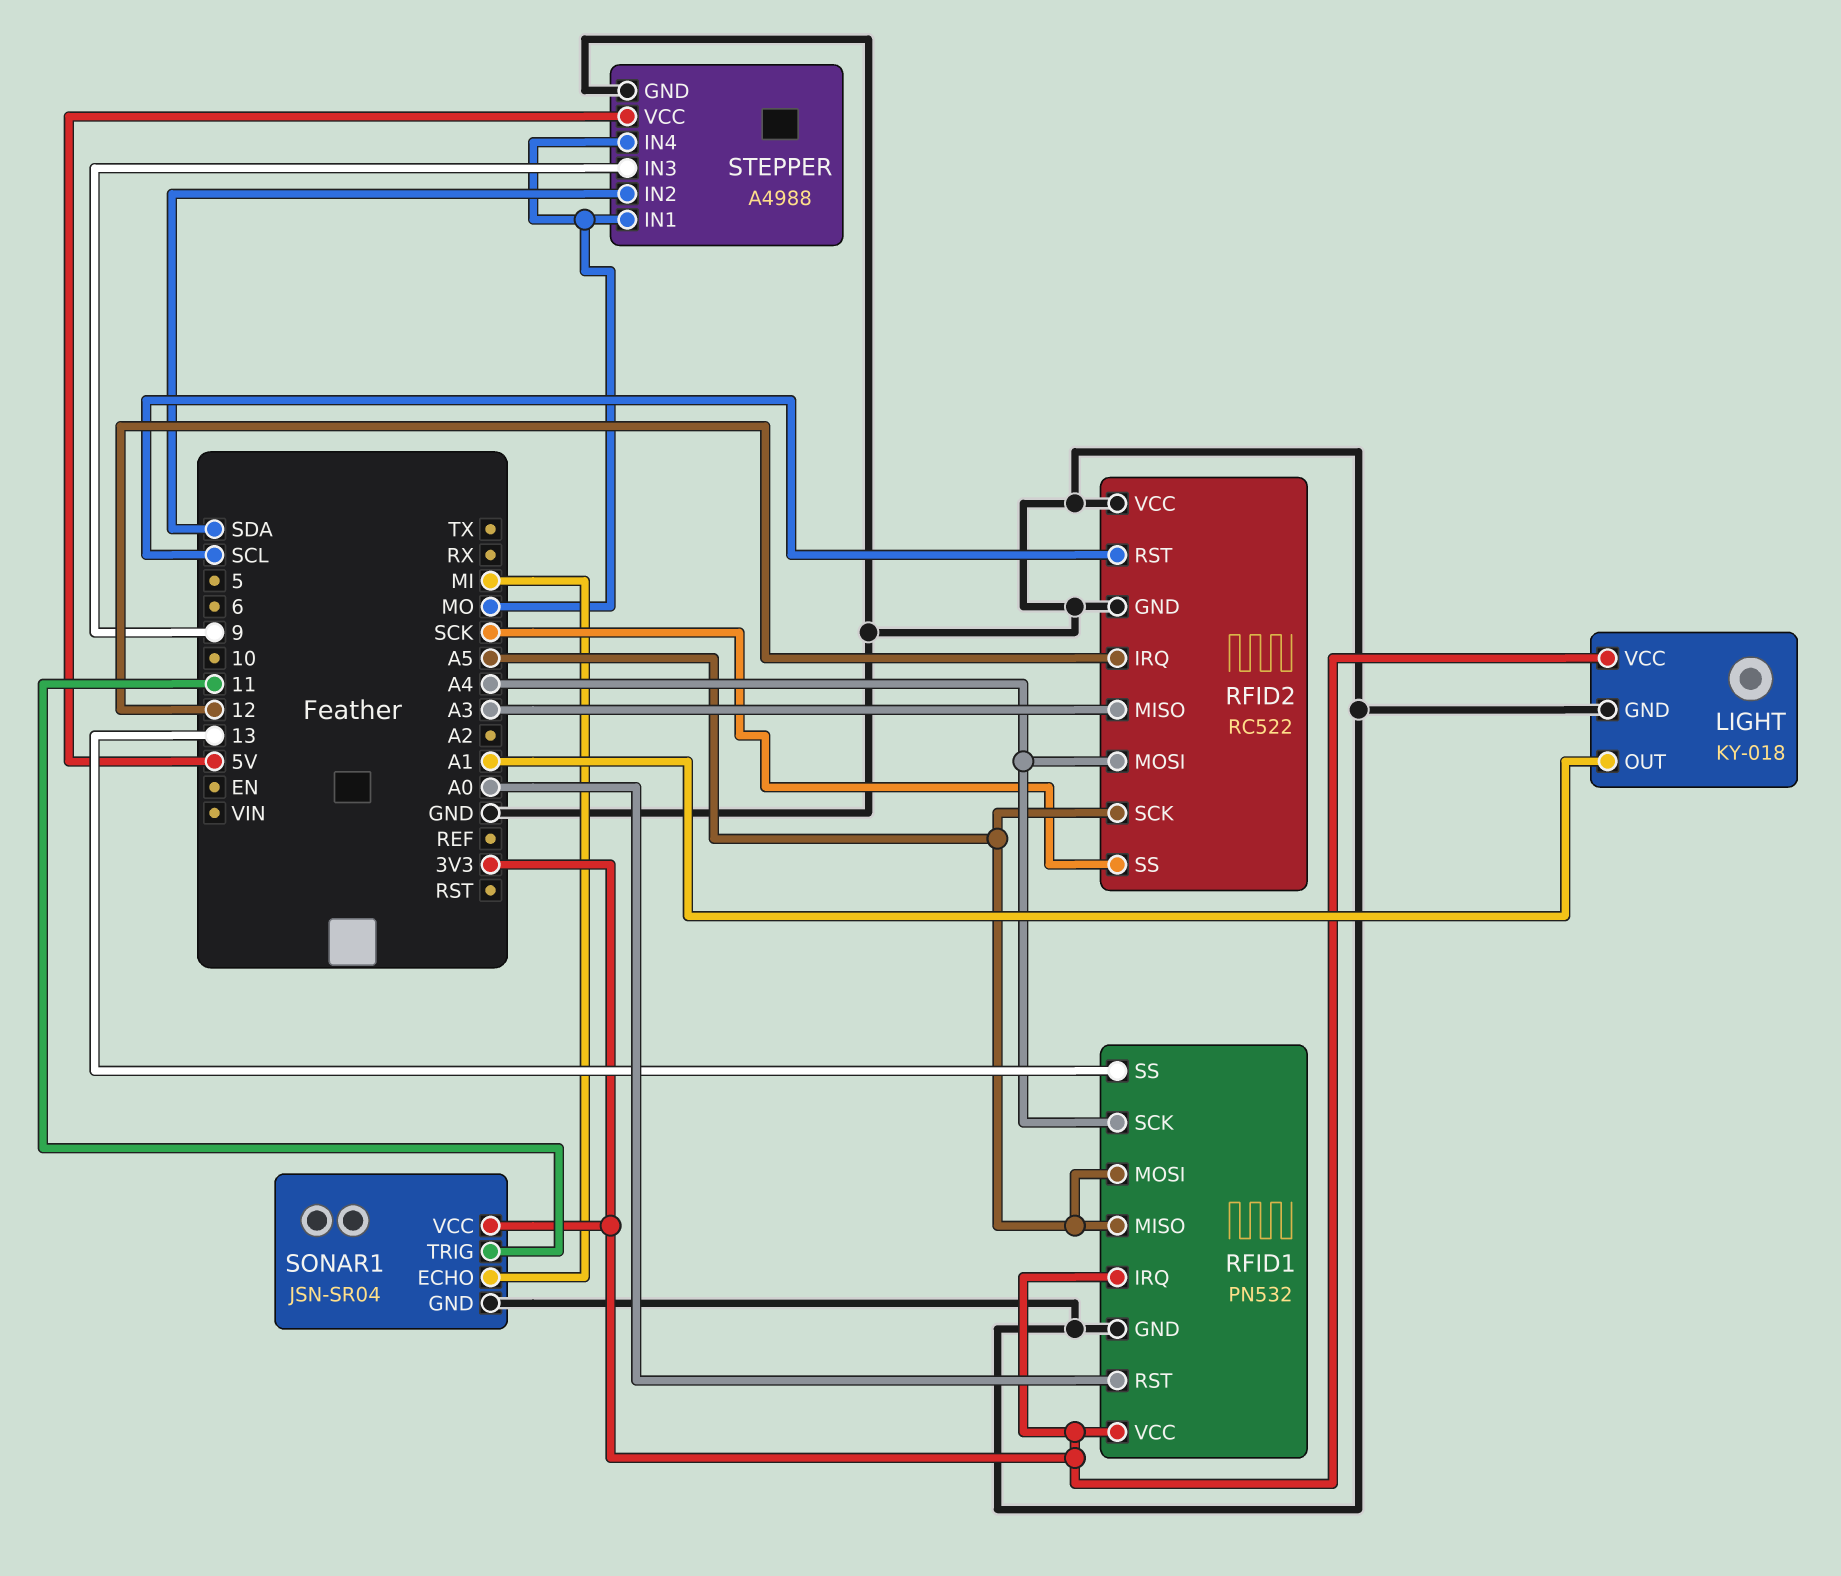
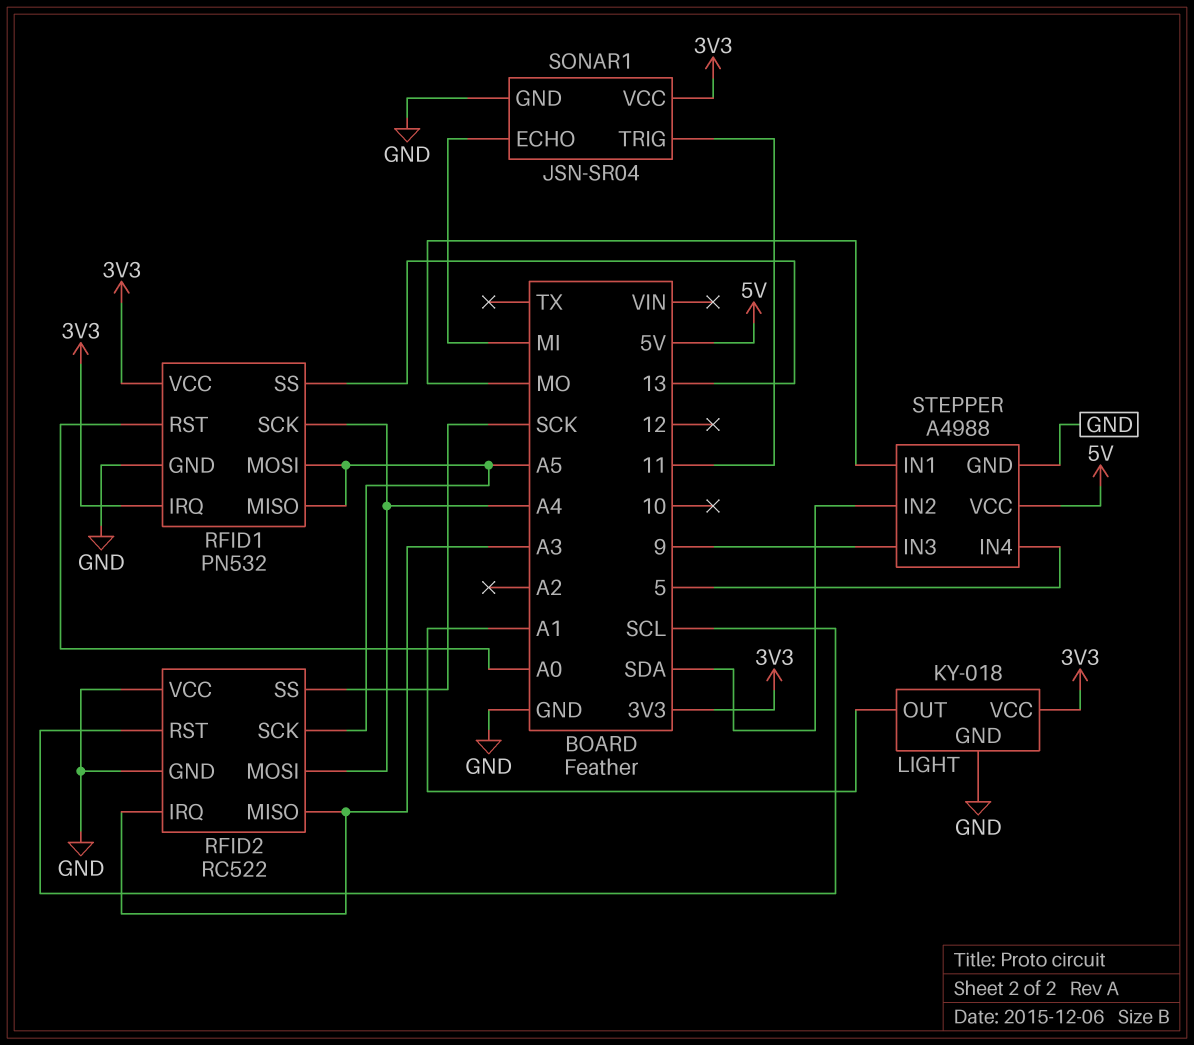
RFID2 pin IRQ: 12 -> A3
STEPPER pin IN4: MO -> 5

